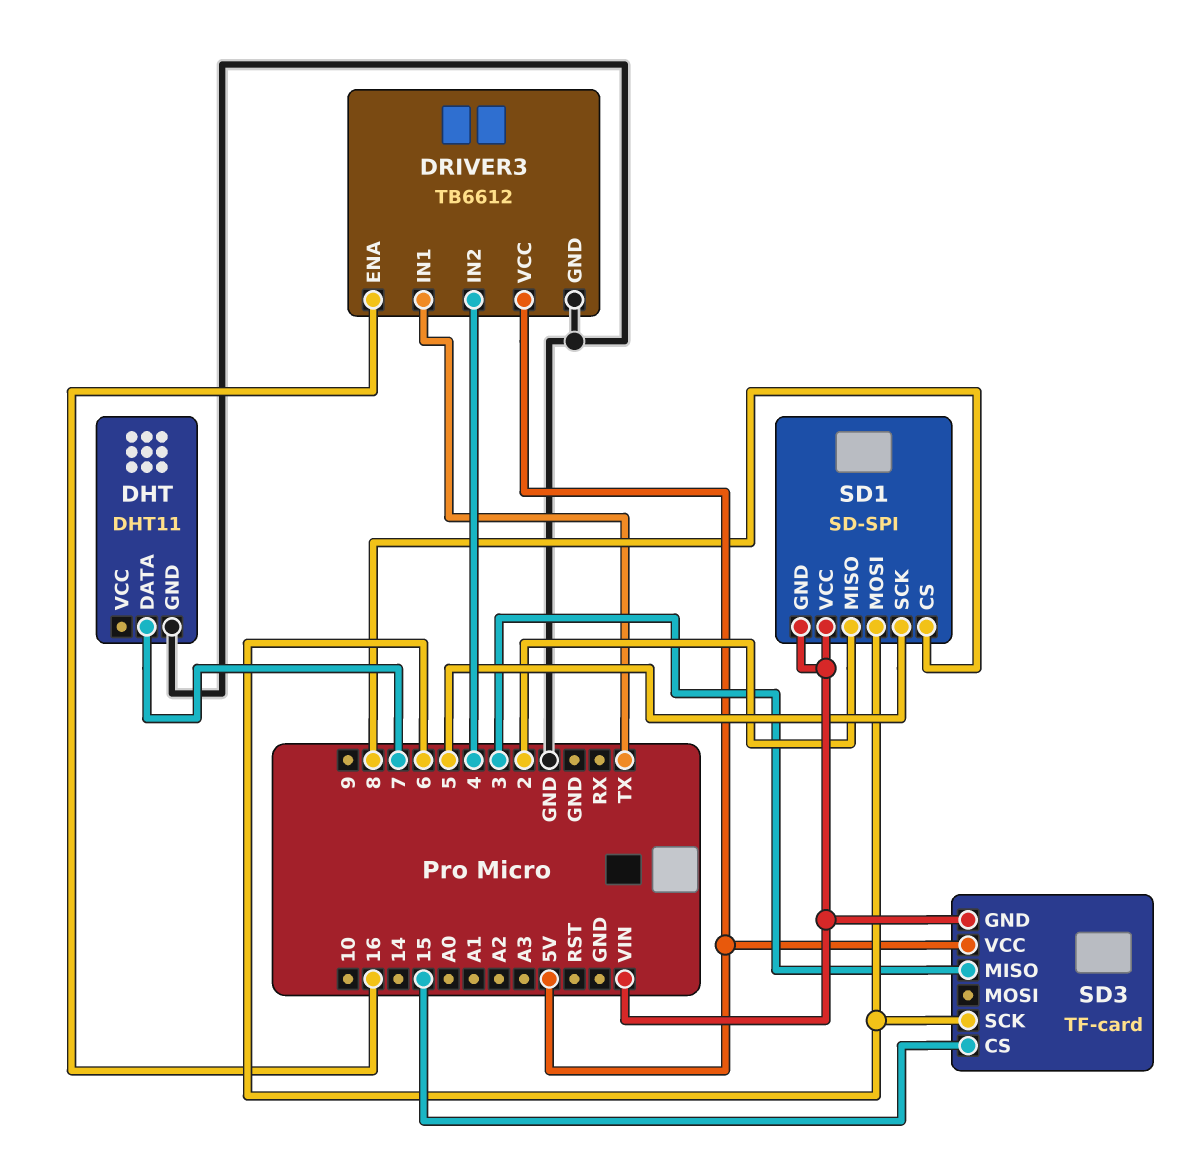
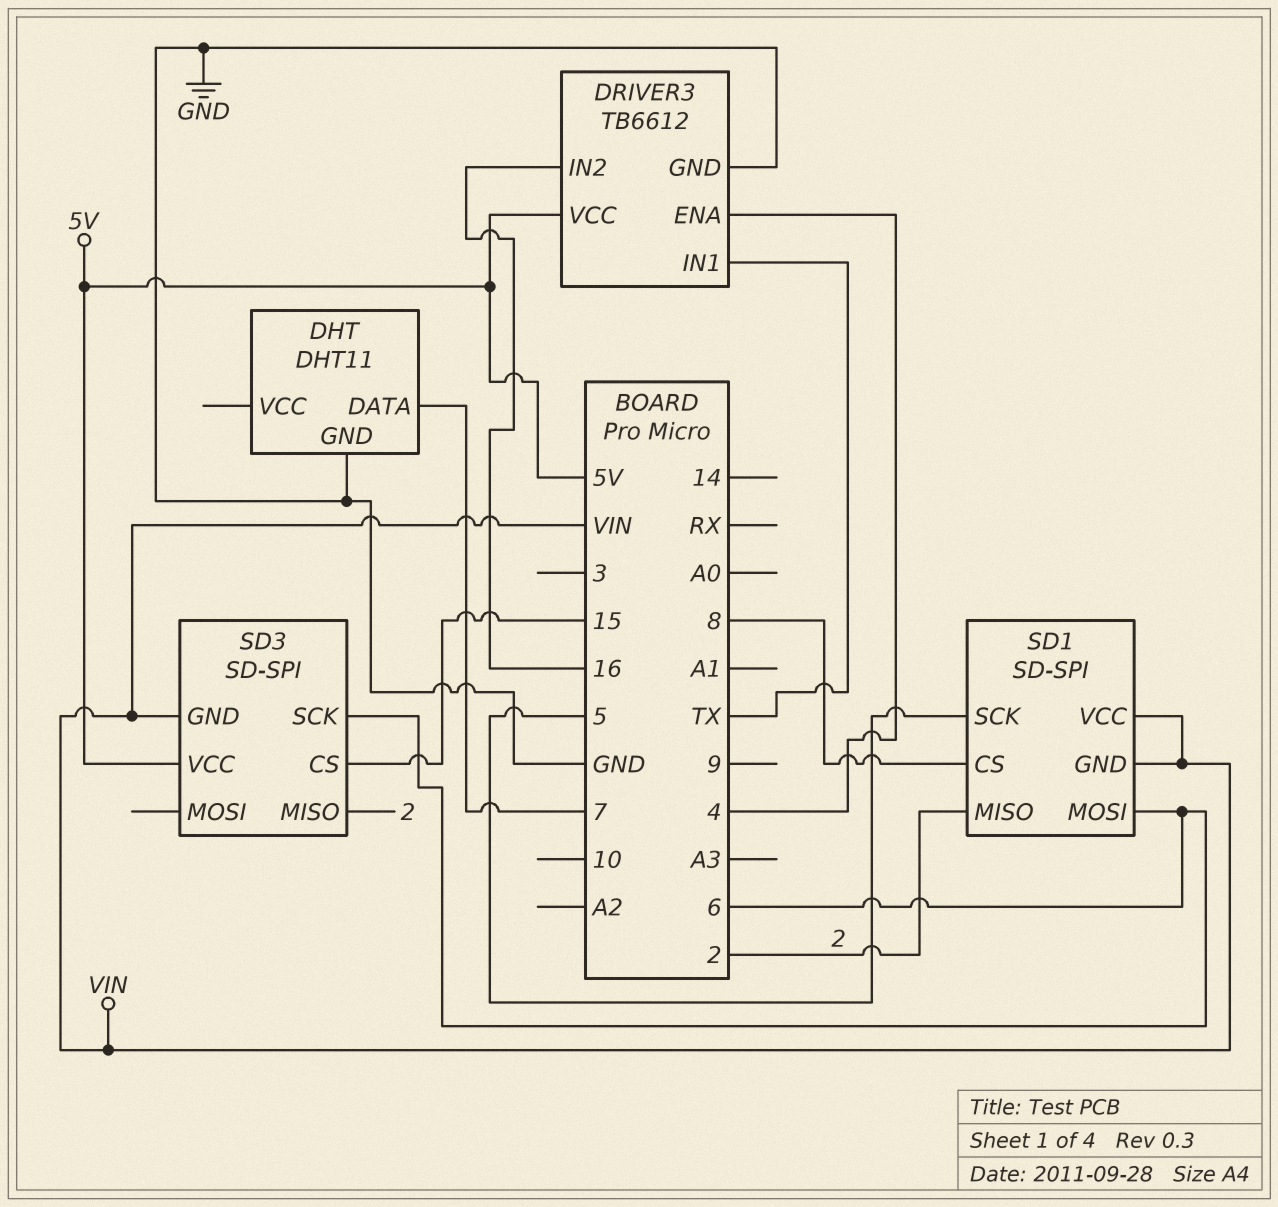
DRIVER3 pin ENA: 16 -> 4
DRIVER3 pin IN2: 4 -> 16
SD3: TF-card -> SD-SPI
SD3 pin MISO: 3 -> 2

